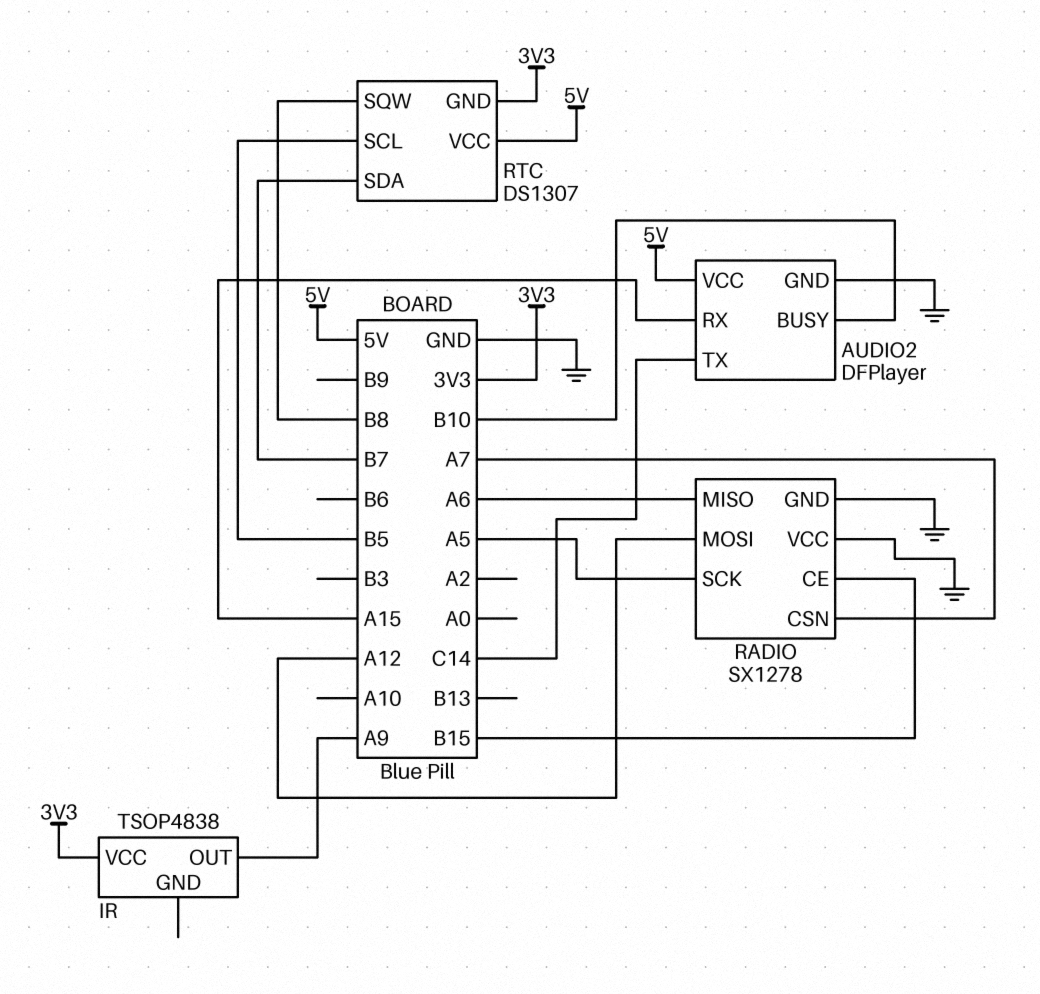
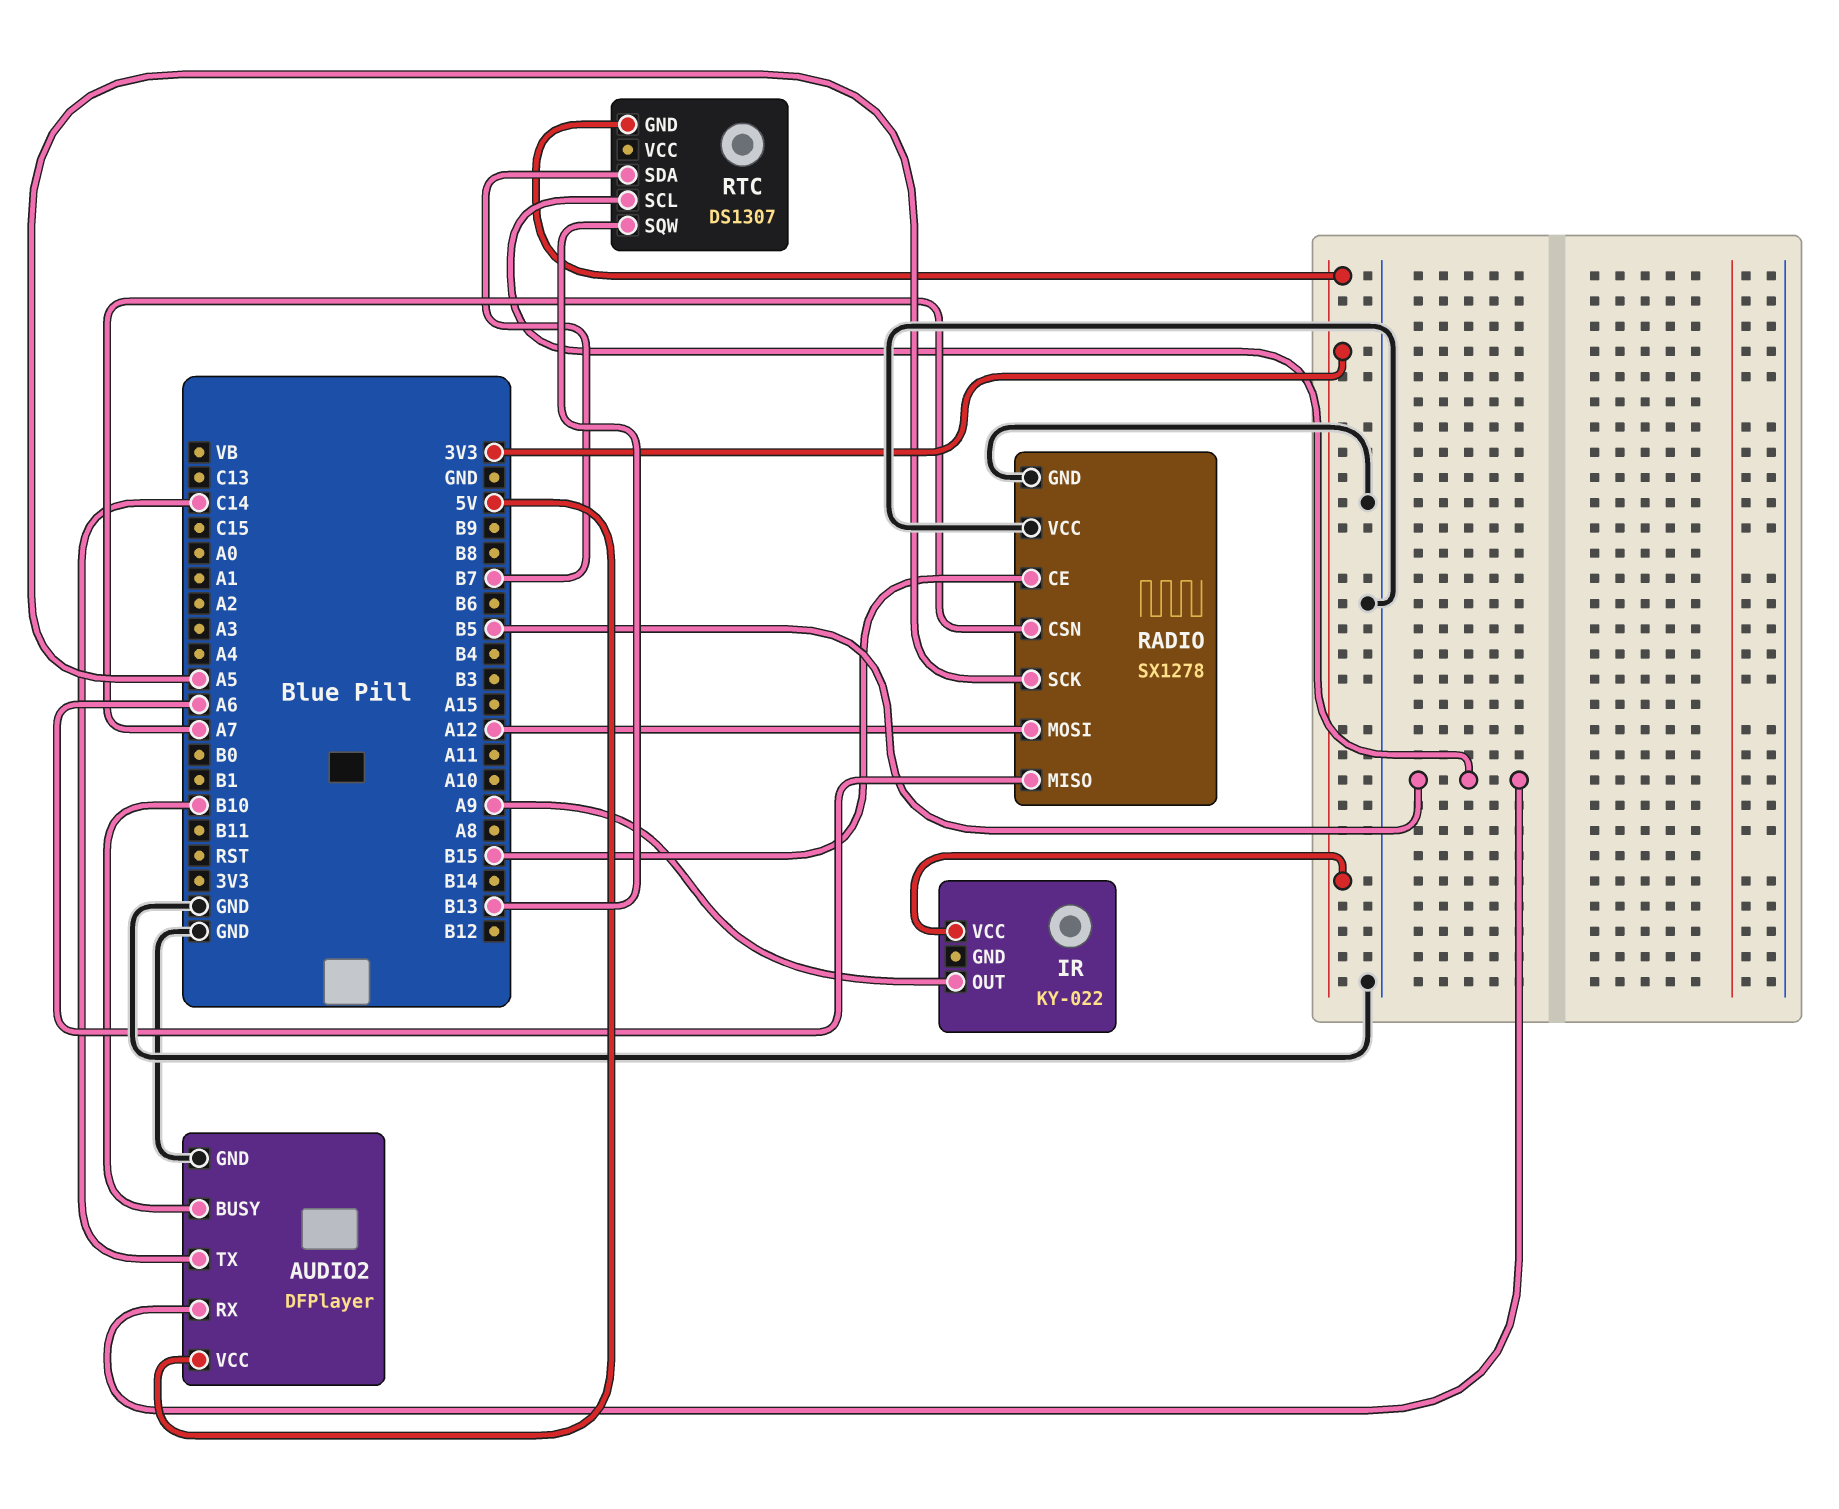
AUDIO2 pin RX: A15 -> B5
IR: TSOP4838 -> KY-022
RTC pin SQW: B8 -> B13
RTC pin VCC: 5V -> none

